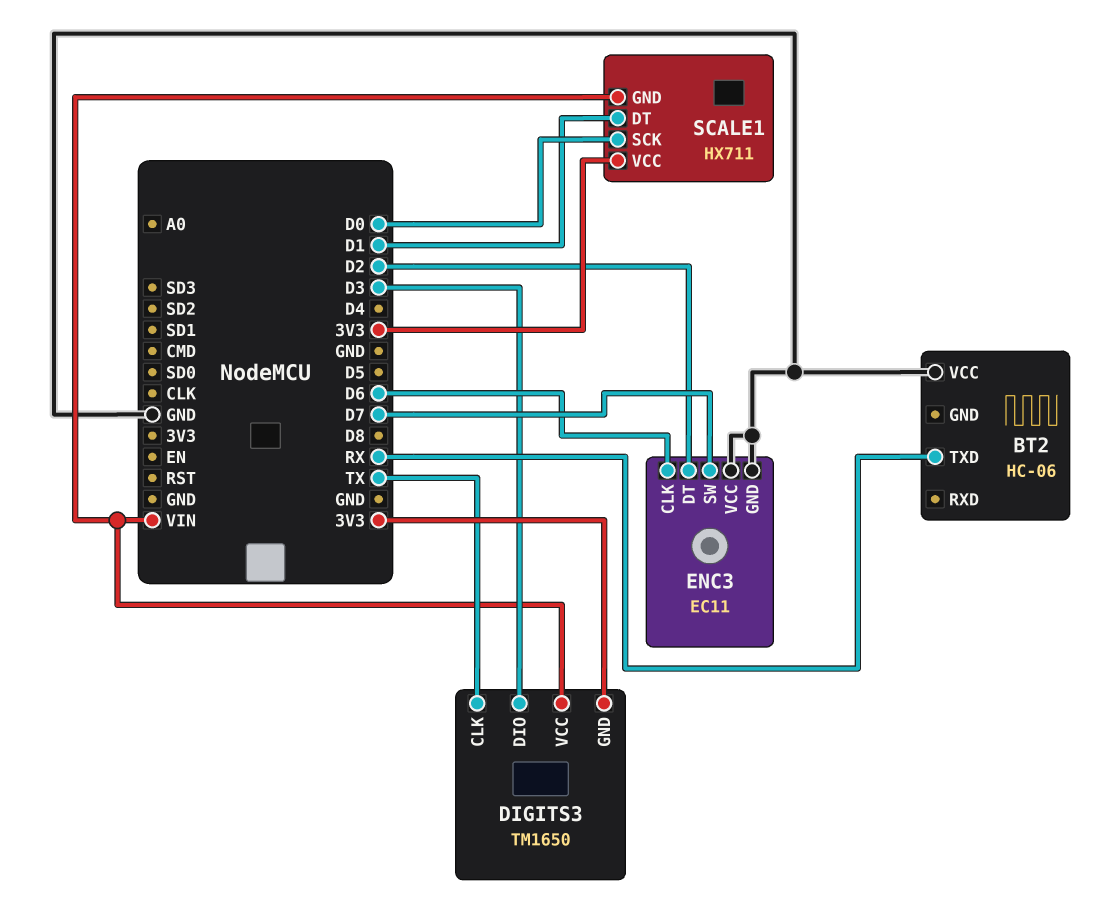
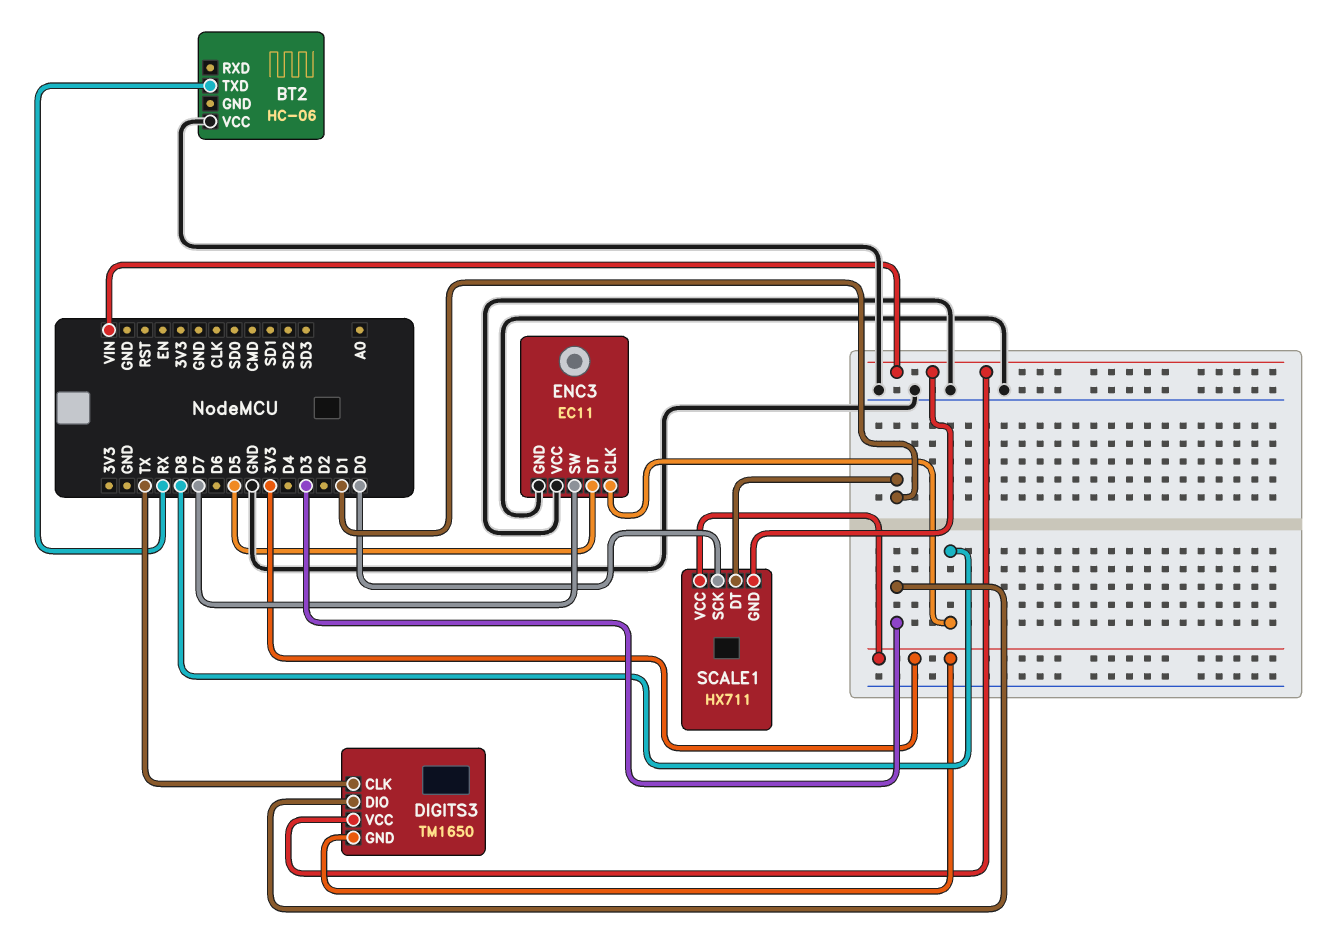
ENC3 pin CLK: D6 -> D8
ENC3 pin DT: D2 -> D5

